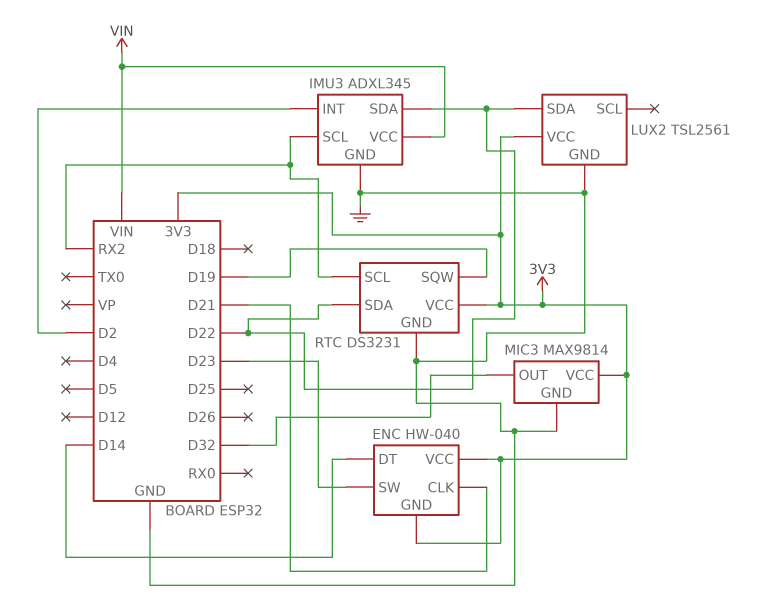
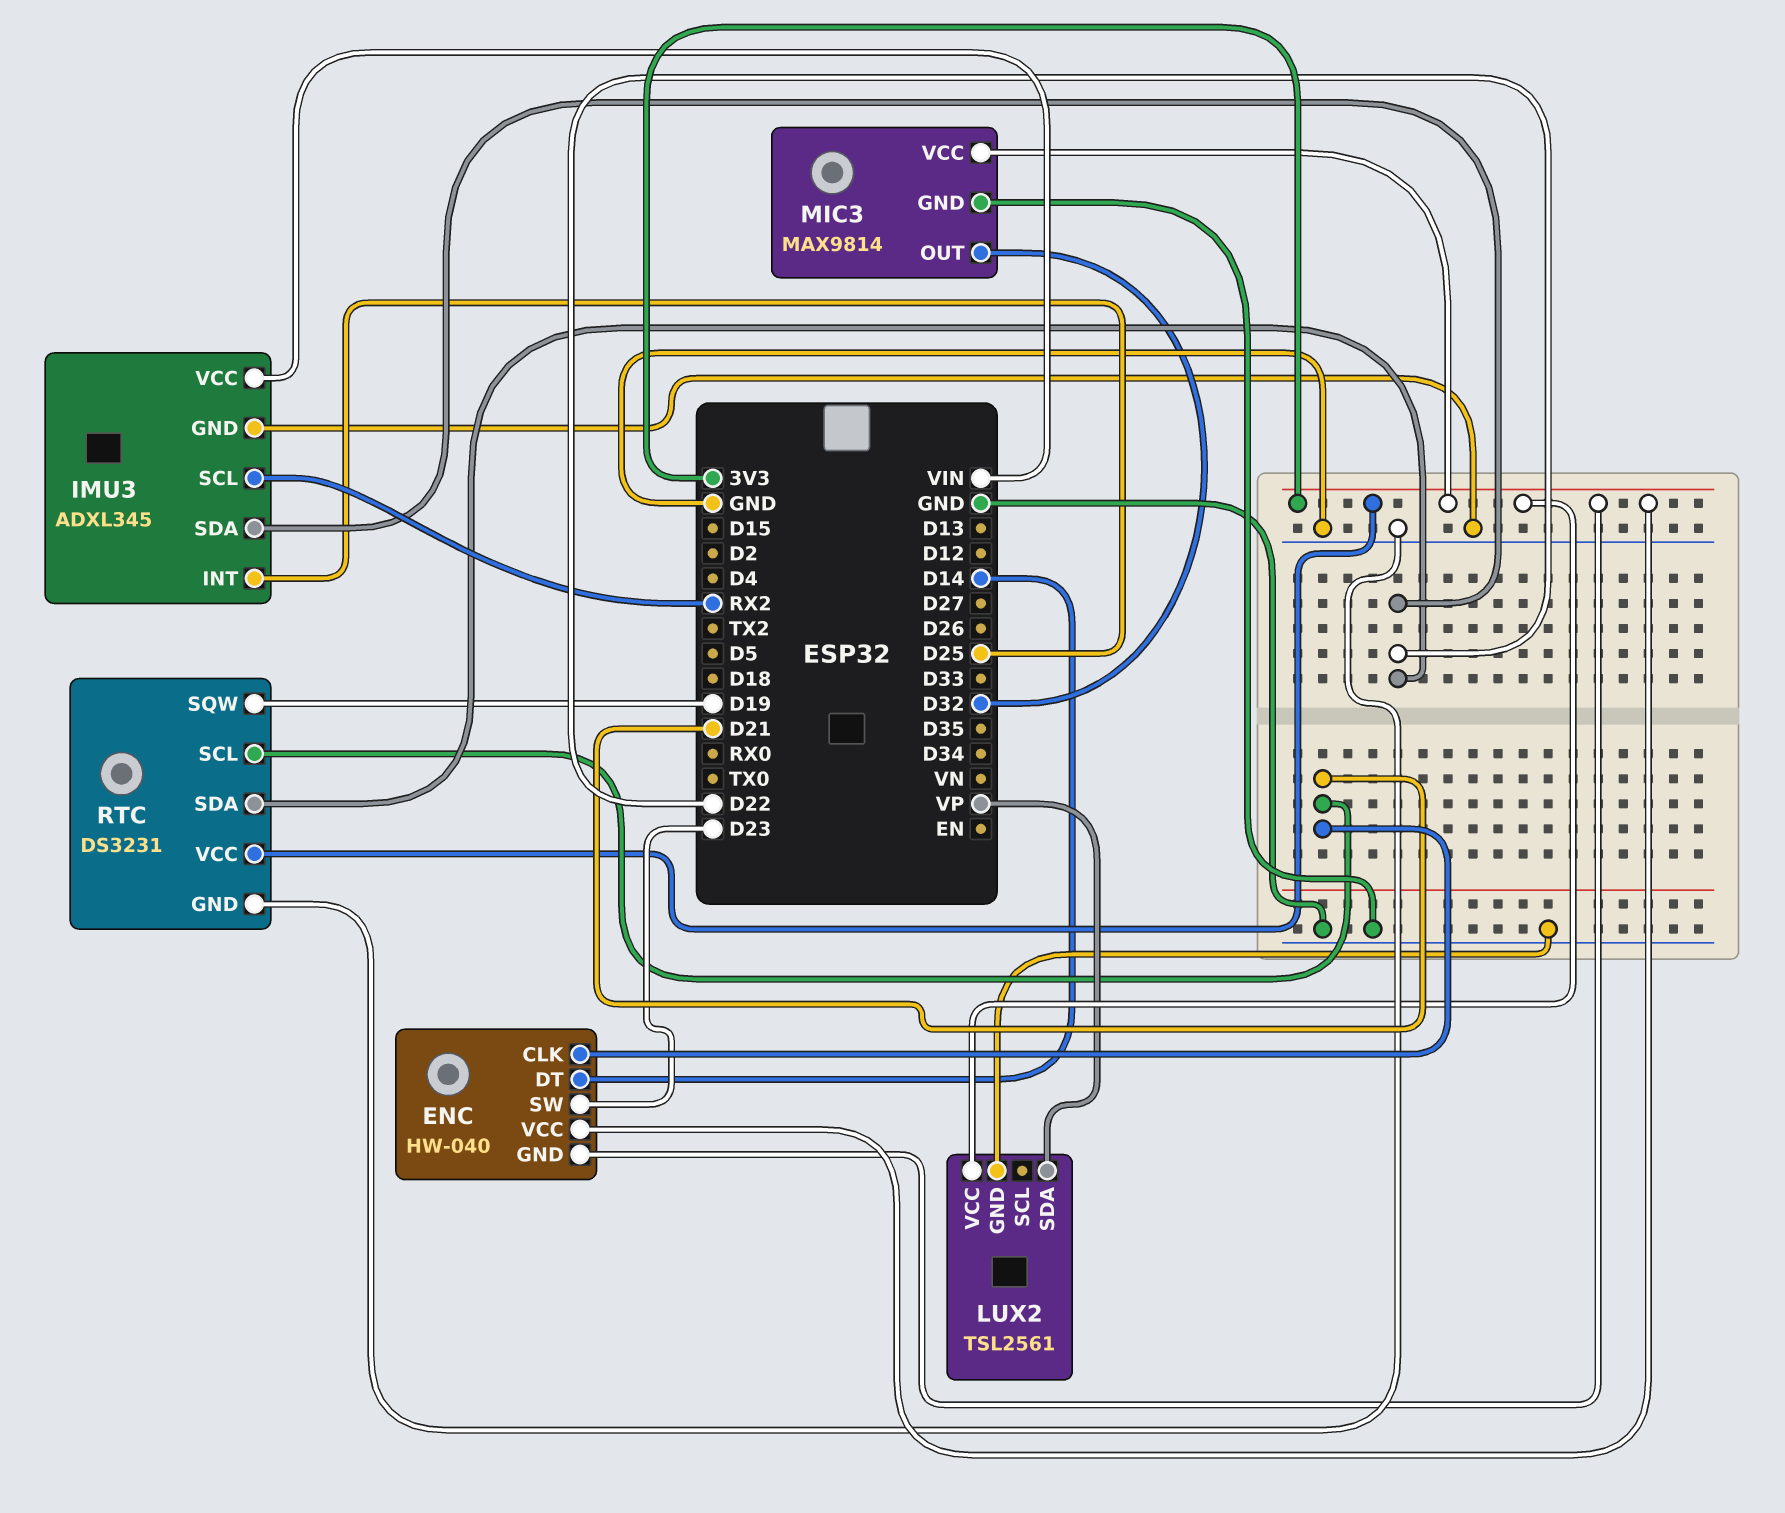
IMU3 pin INT: D2 -> D25
LUX2 pin SDA: D22 -> VP
RTC pin SCL: RX2 -> D21

